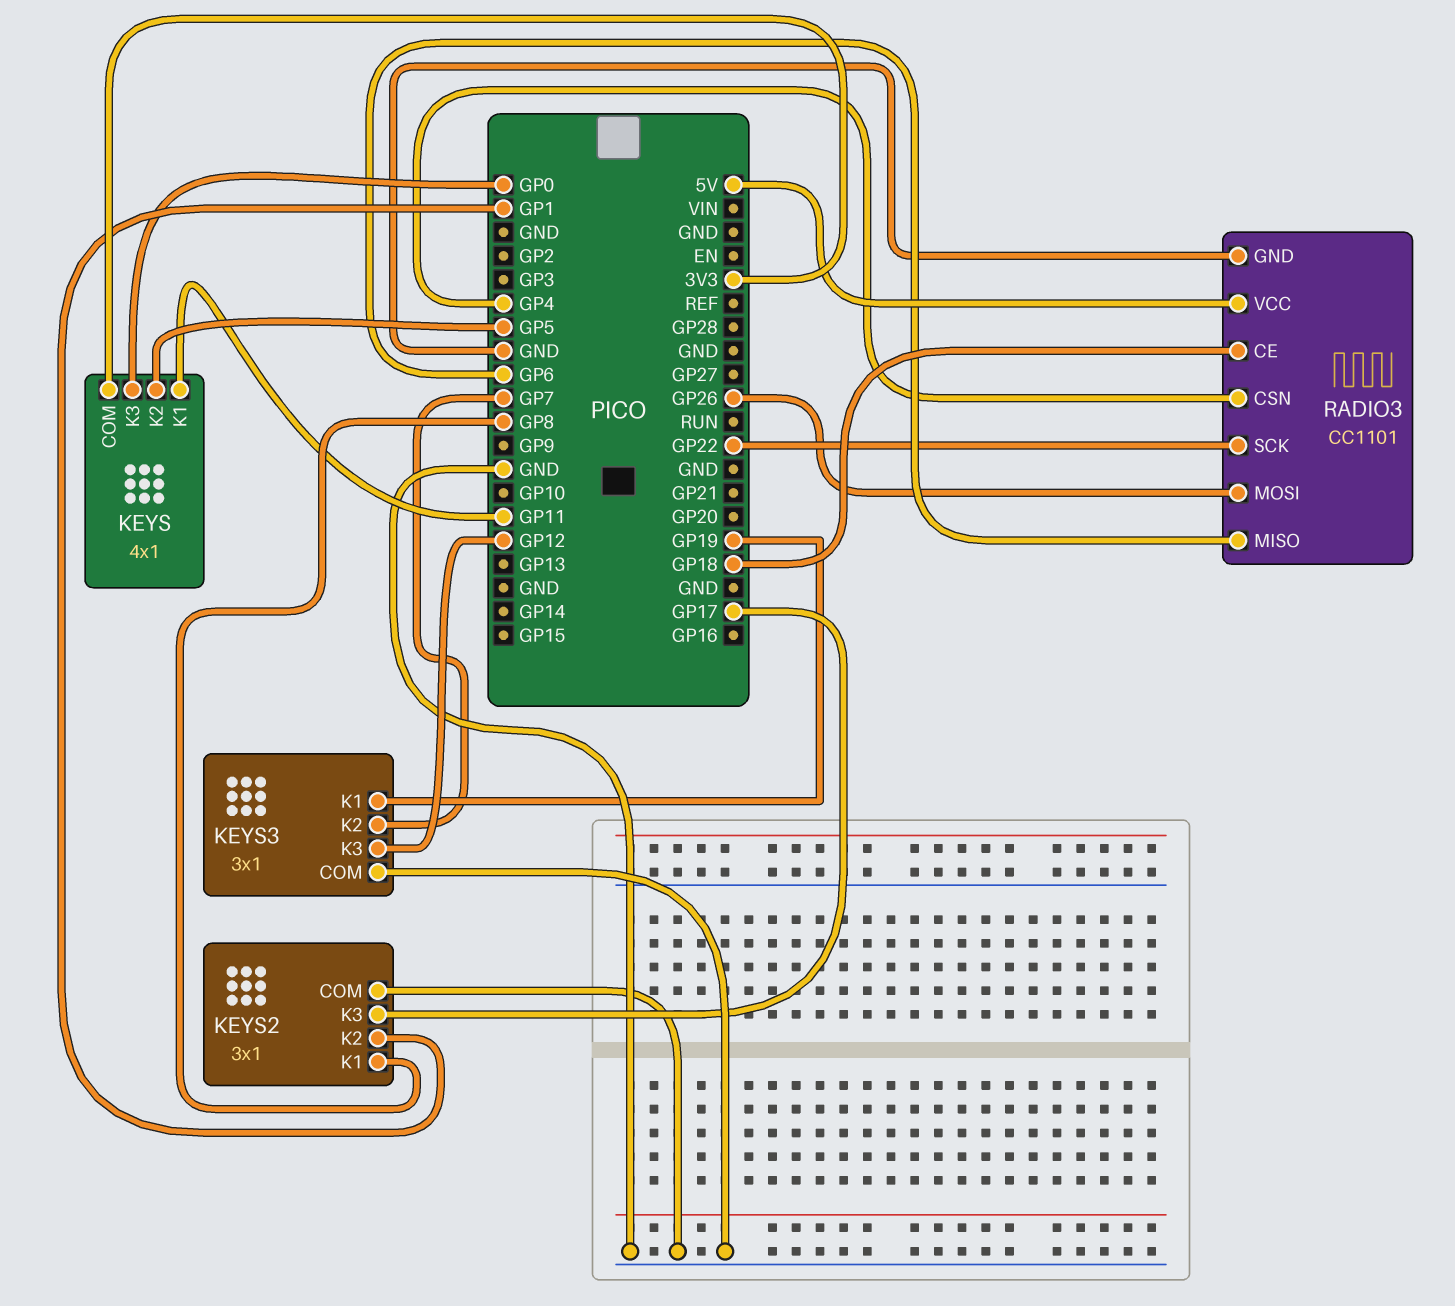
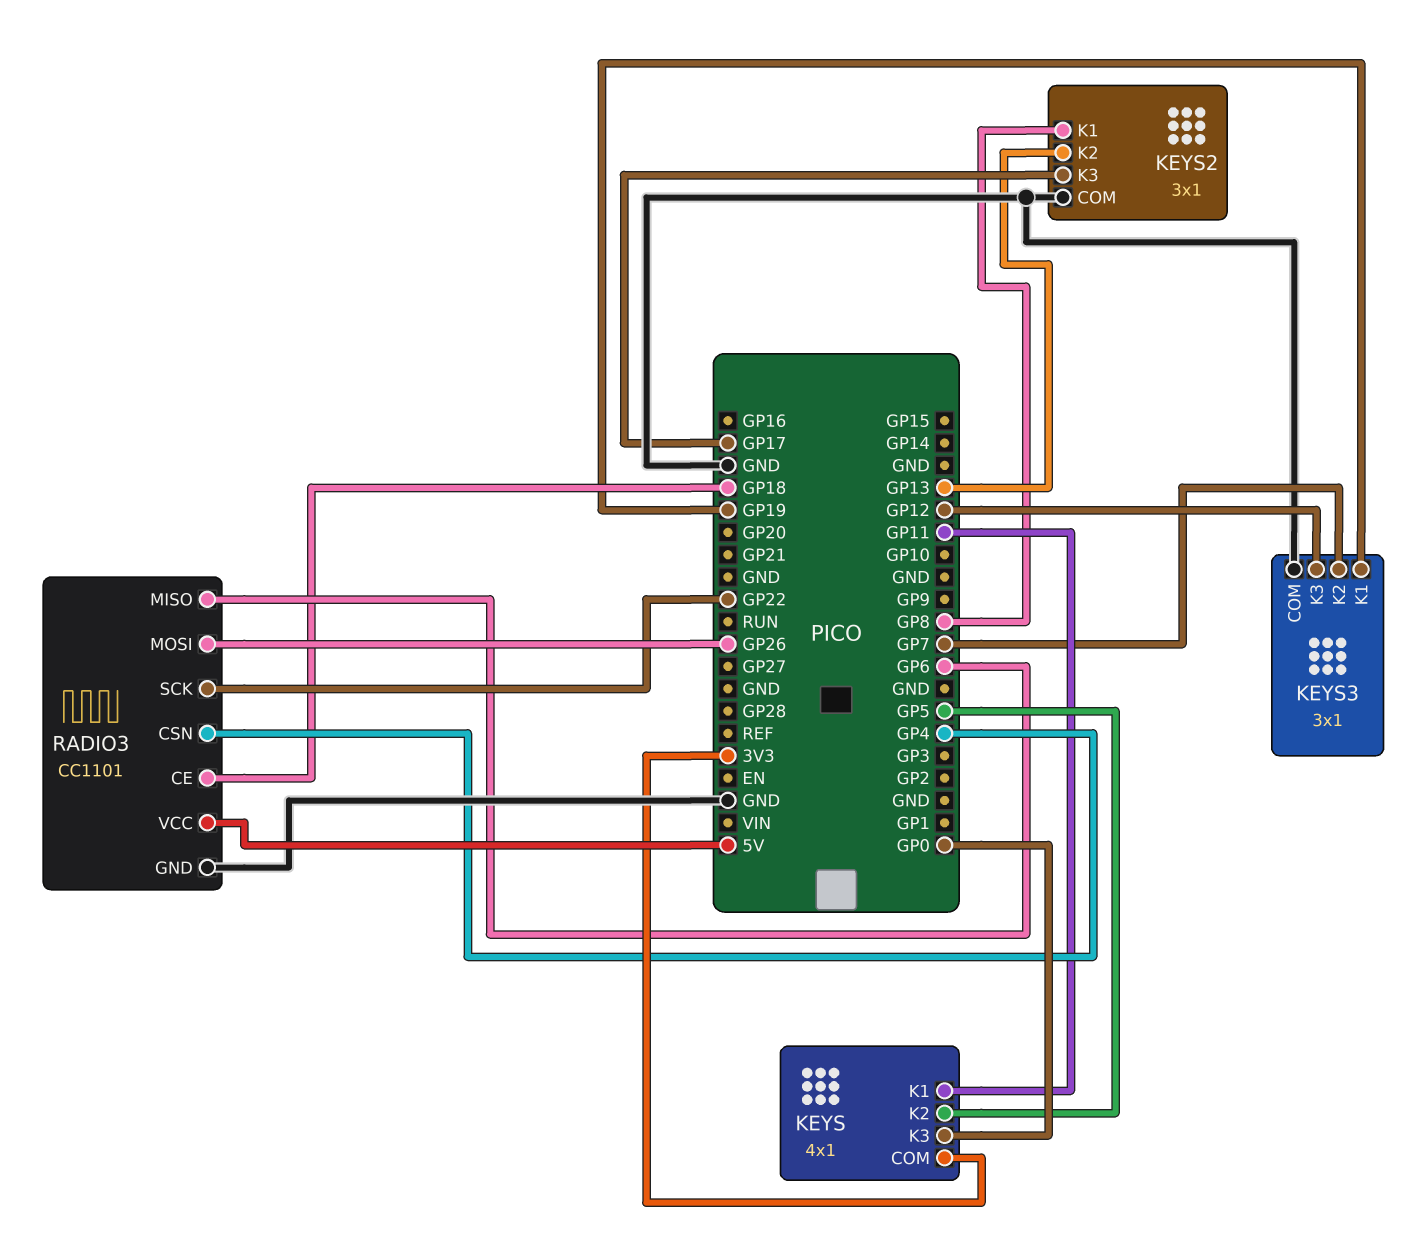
KEYS2 pin K2: GP1 -> GP13

